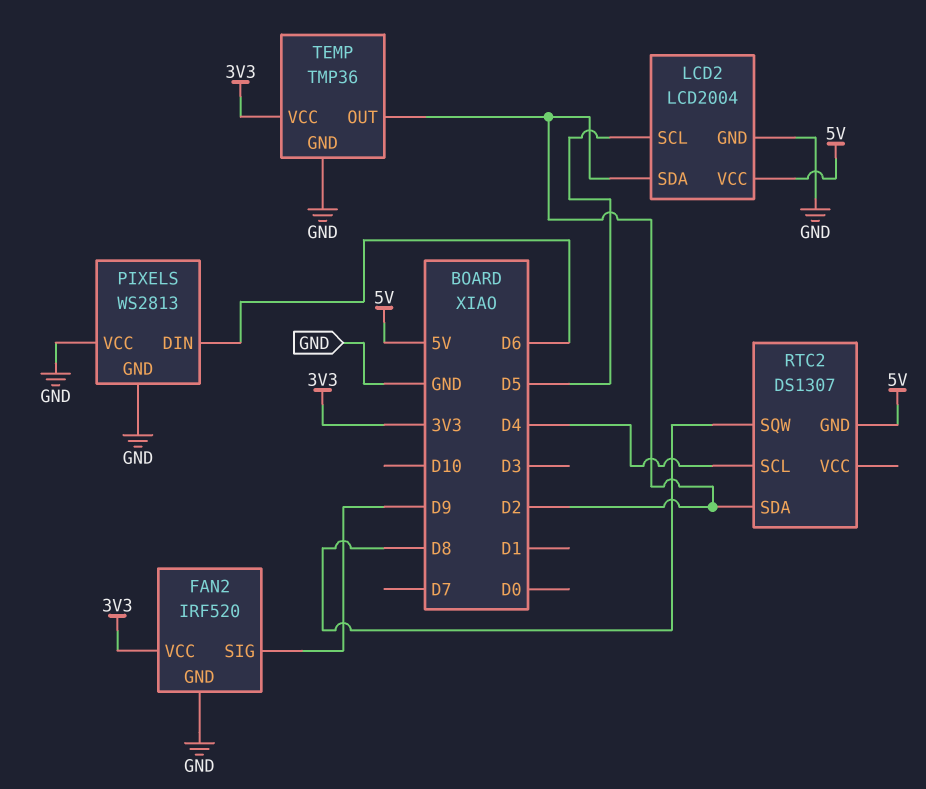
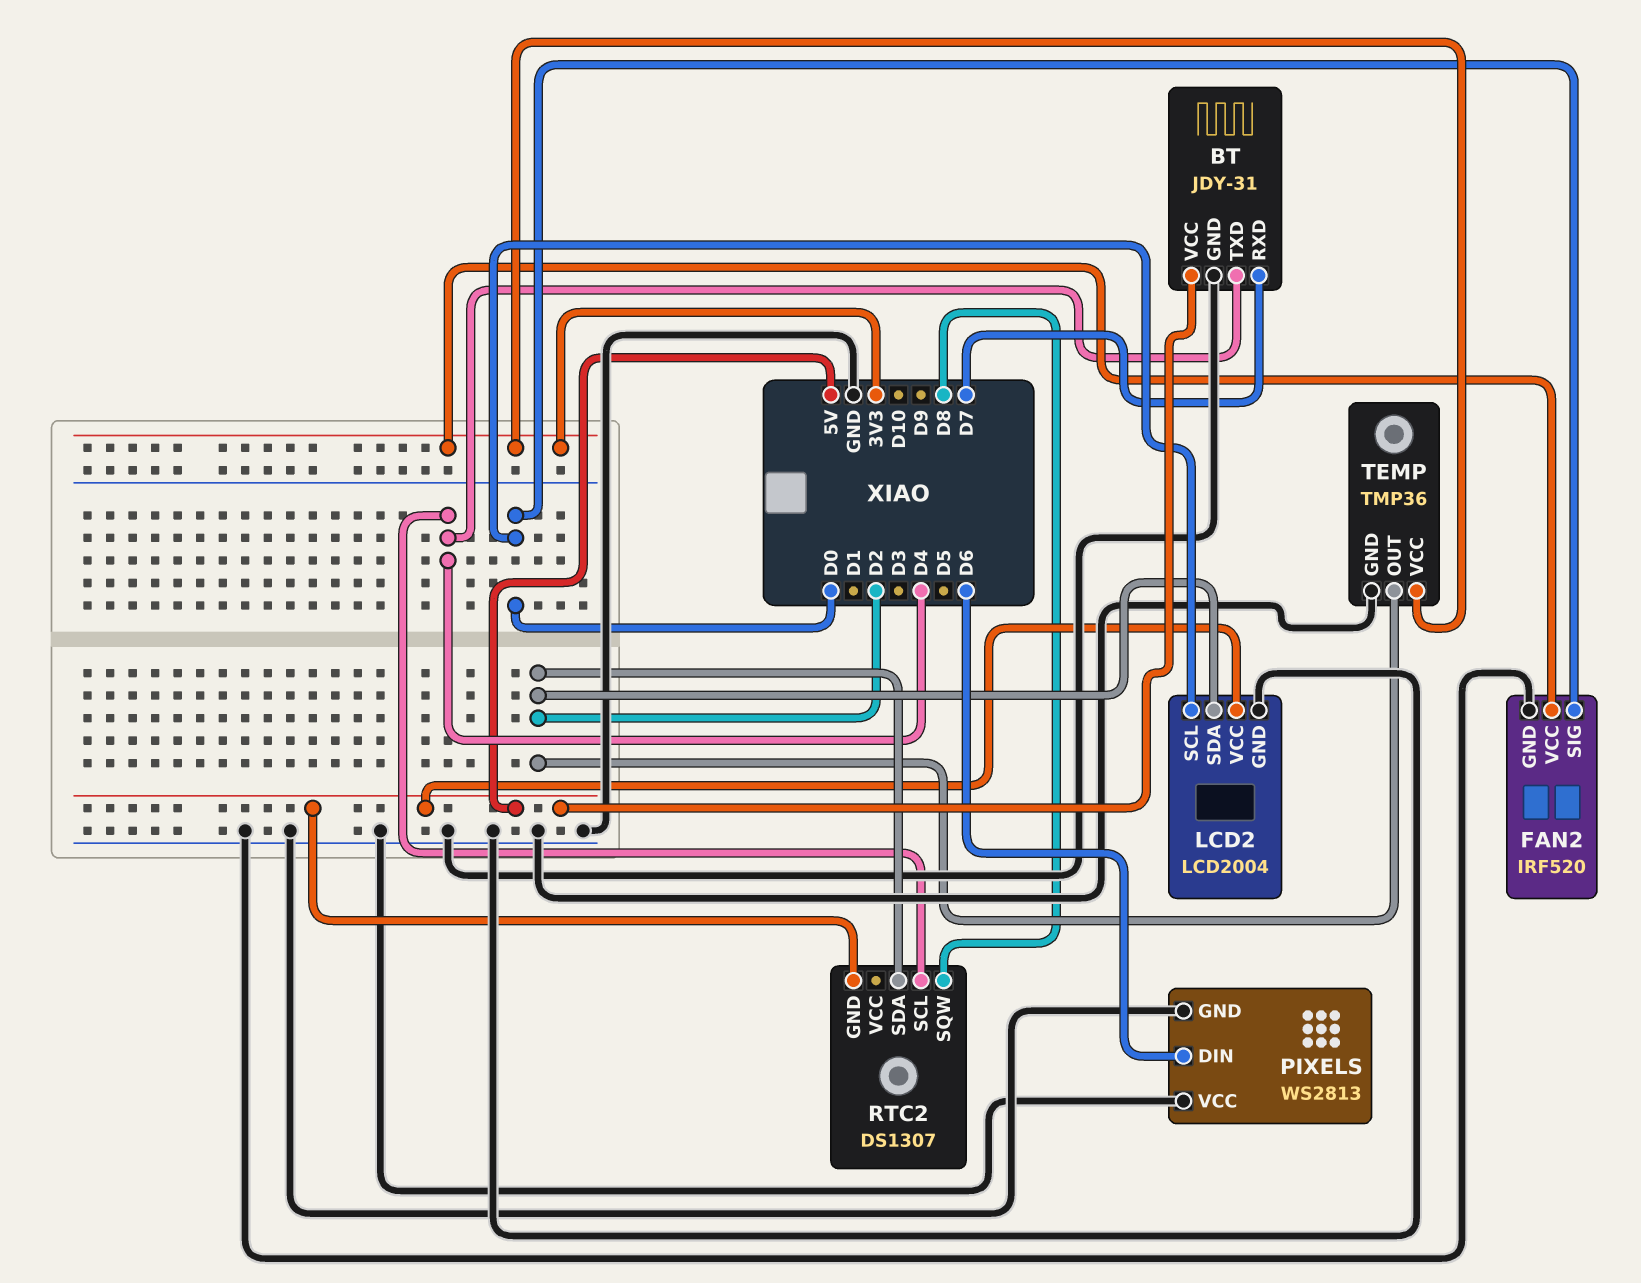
BT: none -> JDY-31
BT pin GND: none -> GND
BT pin RXD: none -> D7
BT pin TXD: none -> D4
BT pin VCC: none -> 5V
FAN2 pin SIG: D9 -> D0
LCD2 pin SCL: D5 -> D0

